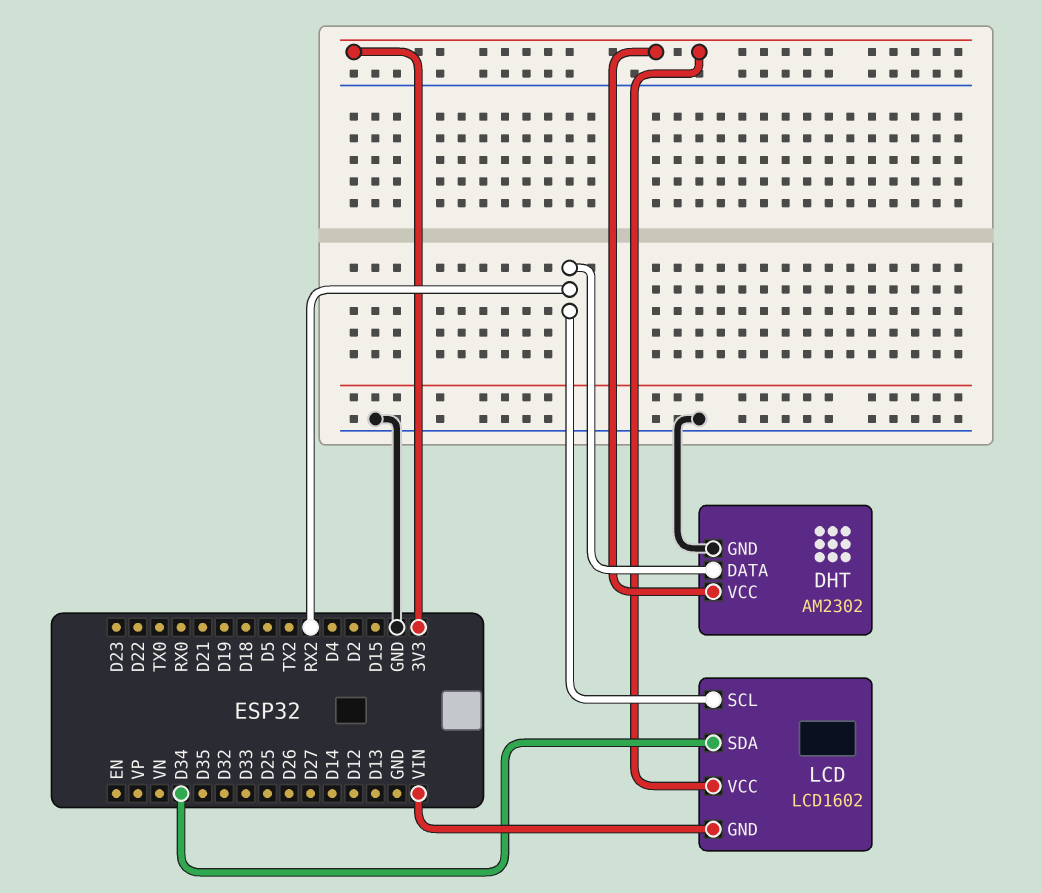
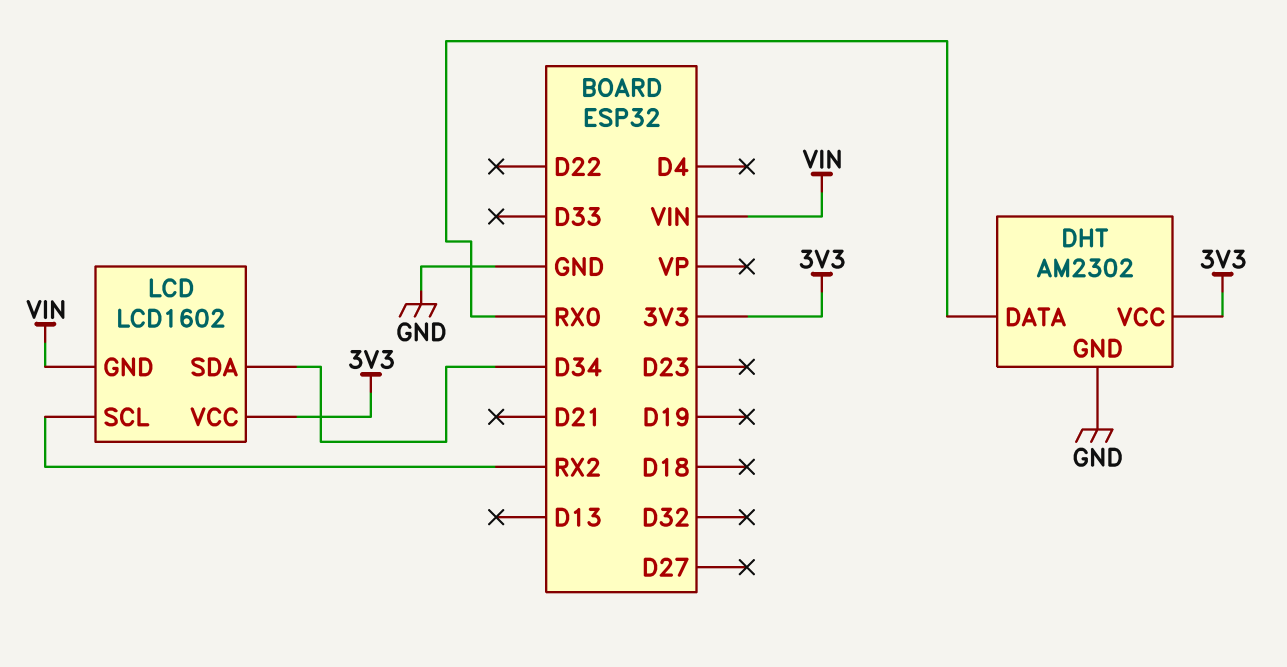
DHT pin DATA: RX2 -> RX0

